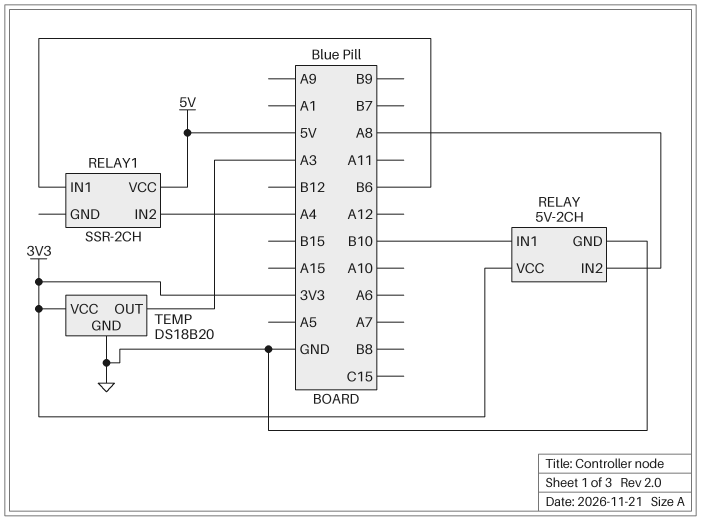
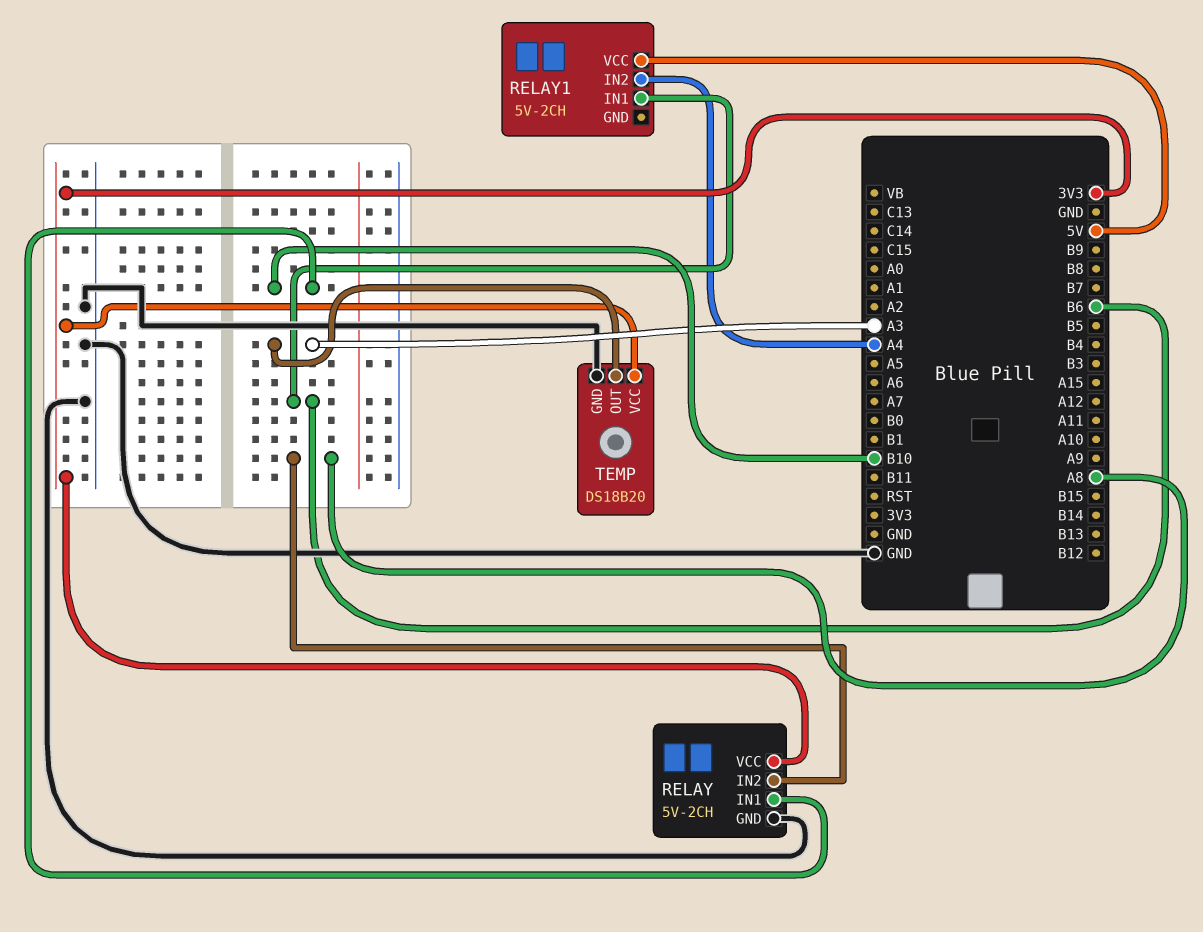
RELAY1: SSR-2CH -> 5V-2CH

